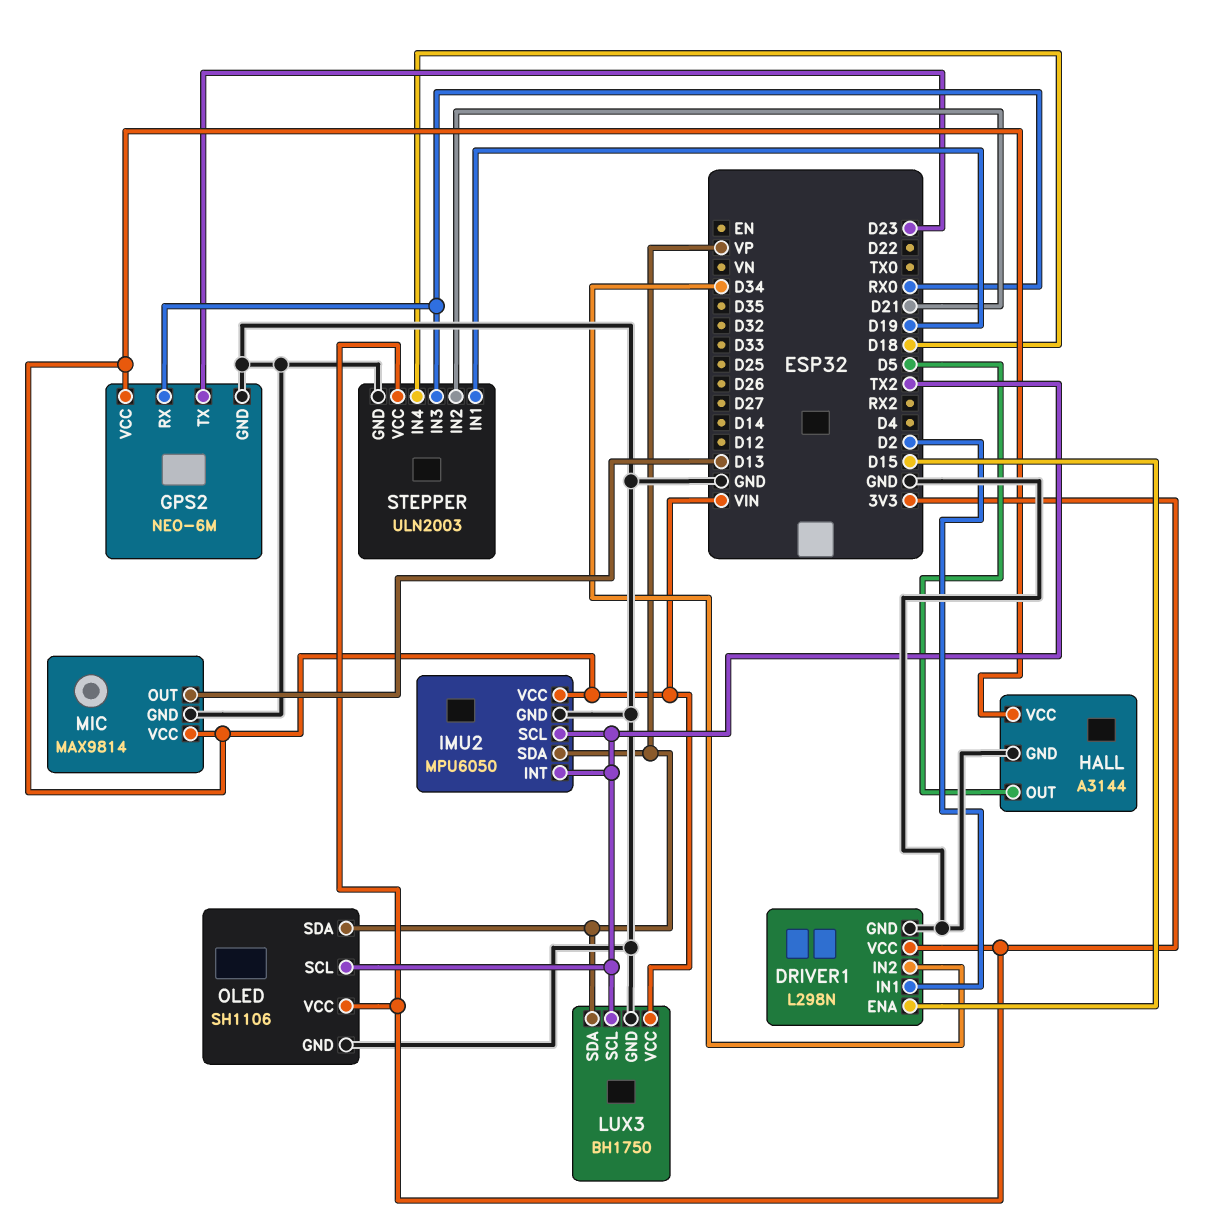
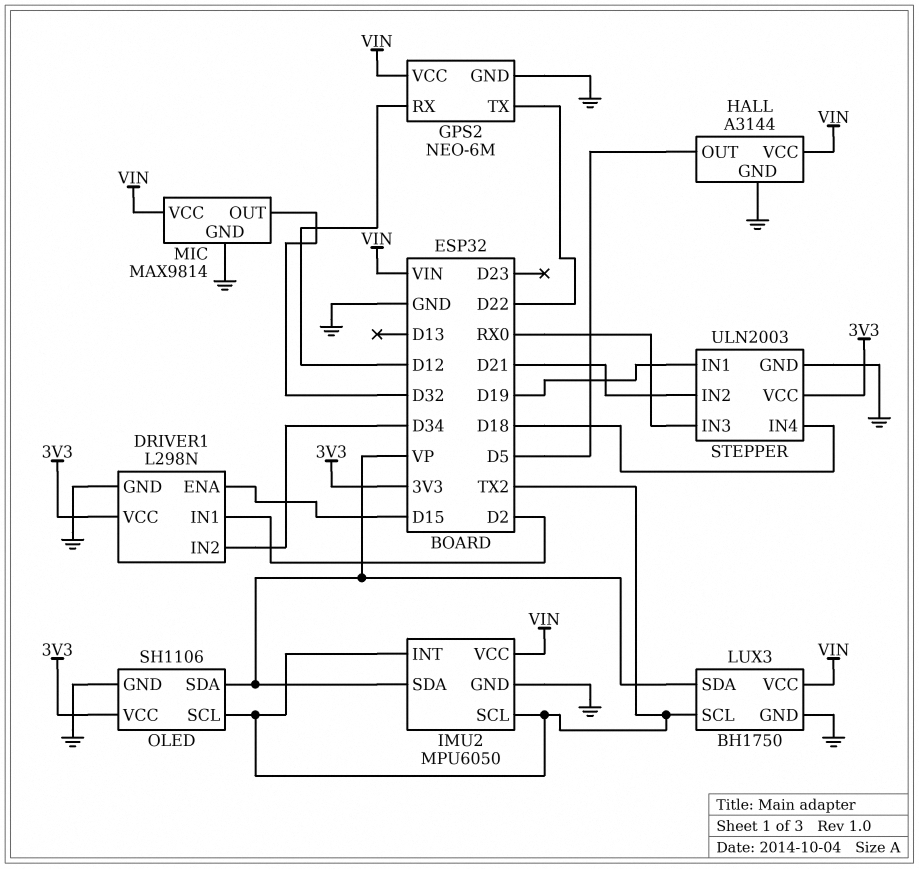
GPS2 pin RX: RX0 -> D12
GPS2 pin TX: D23 -> D22
MIC pin OUT: D13 -> D32

